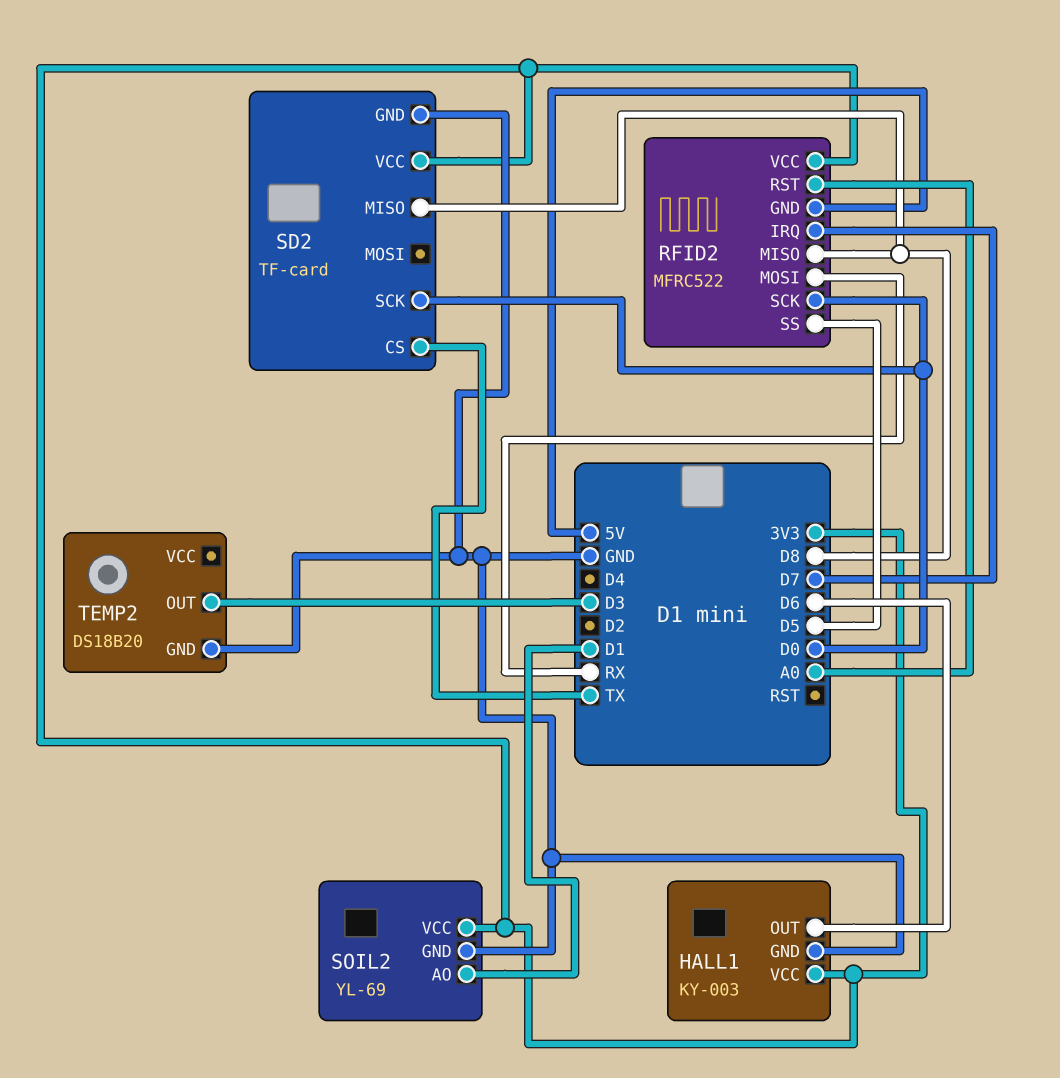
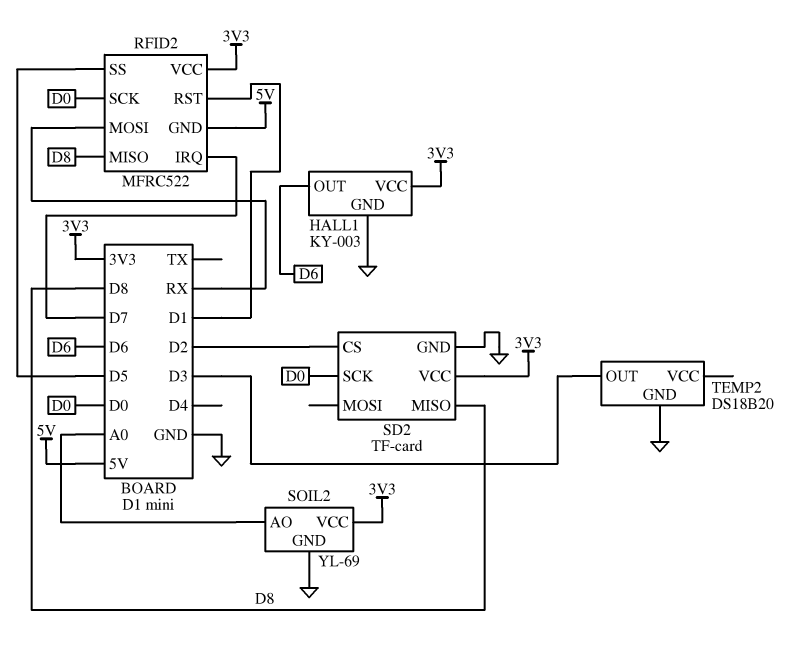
RFID2 pin RST: A0 -> D1
SD2 pin CS: TX -> D2
SOIL2 pin AO: D1 -> A0

